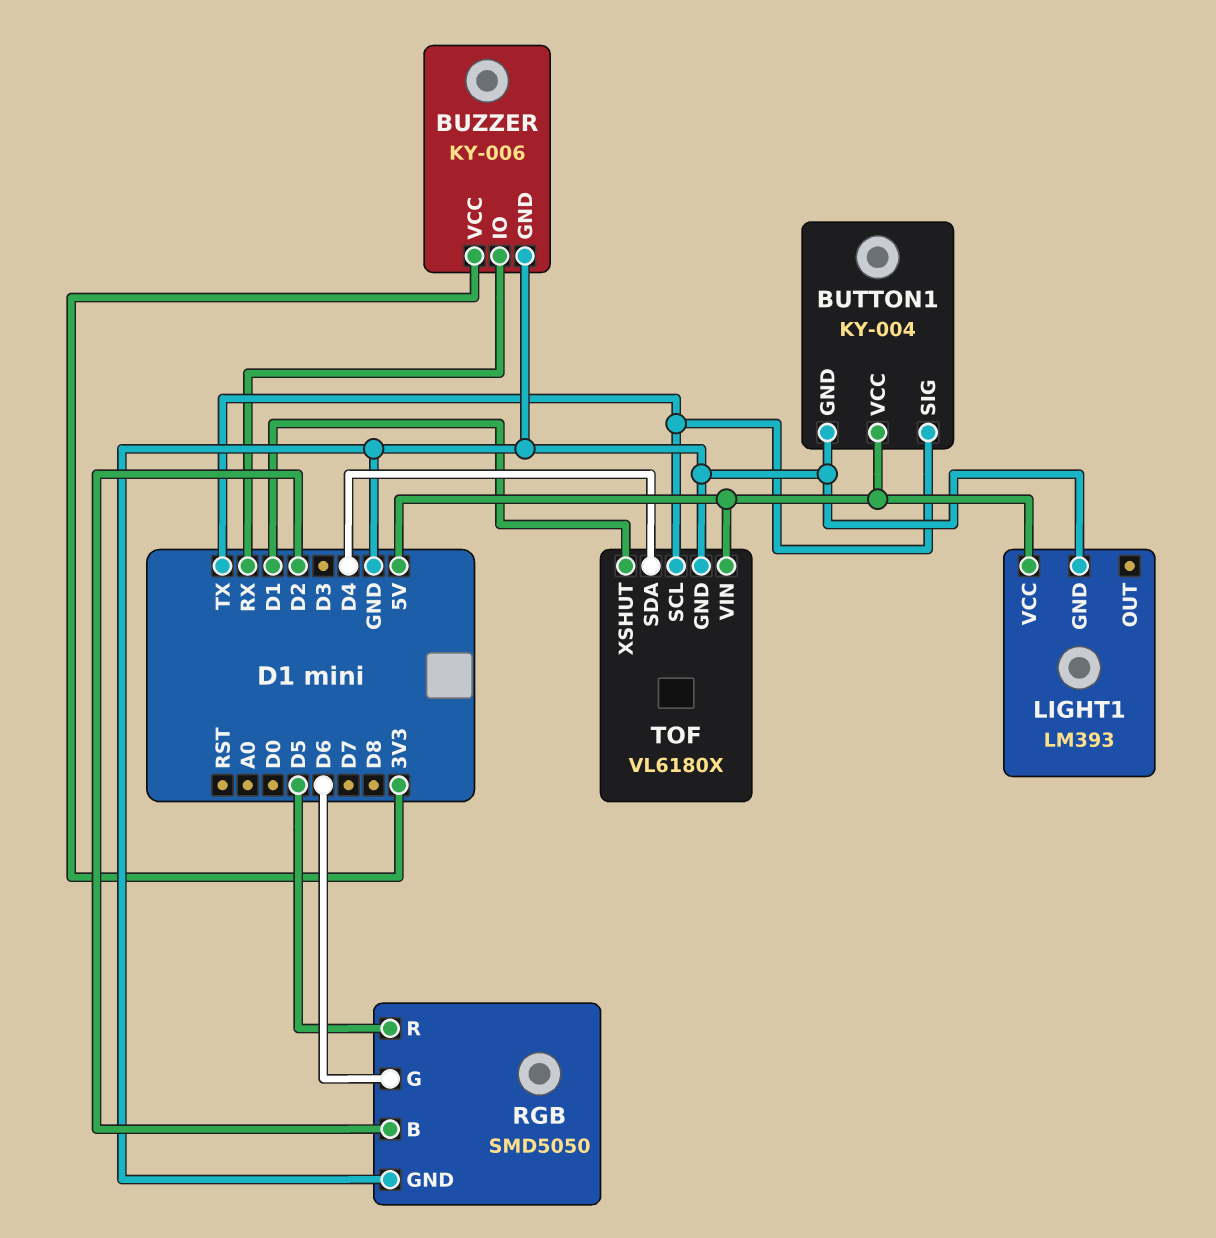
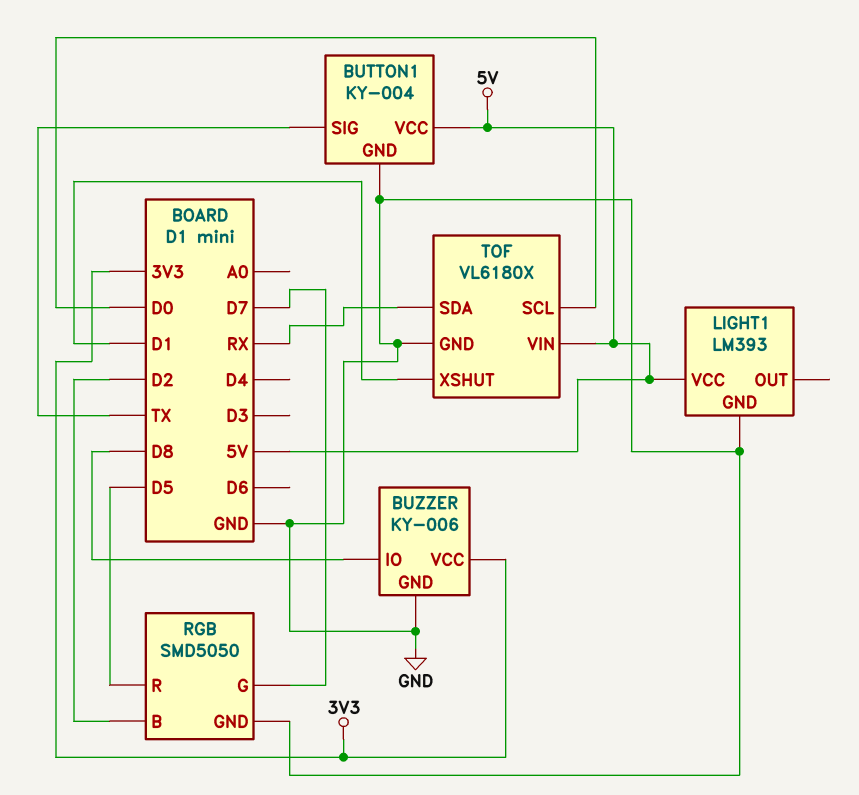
BUZZER pin IO: RX -> D8
RGB pin G: D6 -> D7
TOF pin SCL: TX -> D0
TOF pin SDA: D4 -> RX

